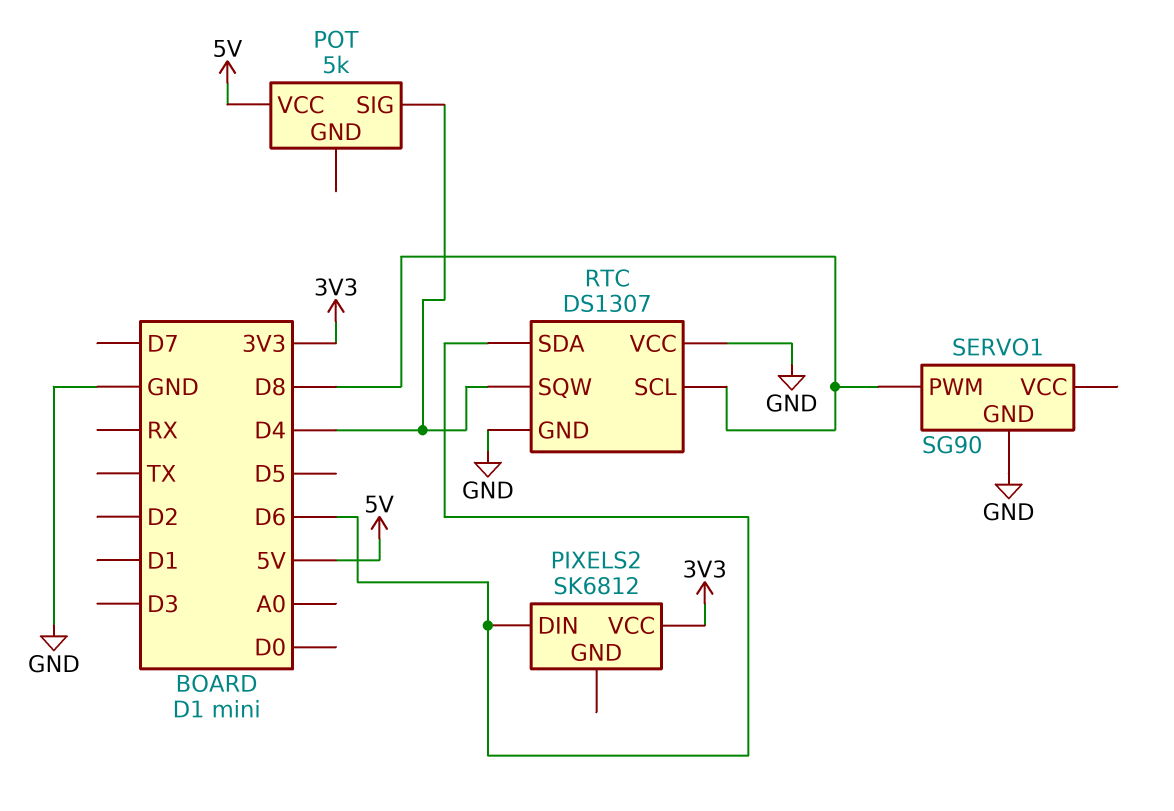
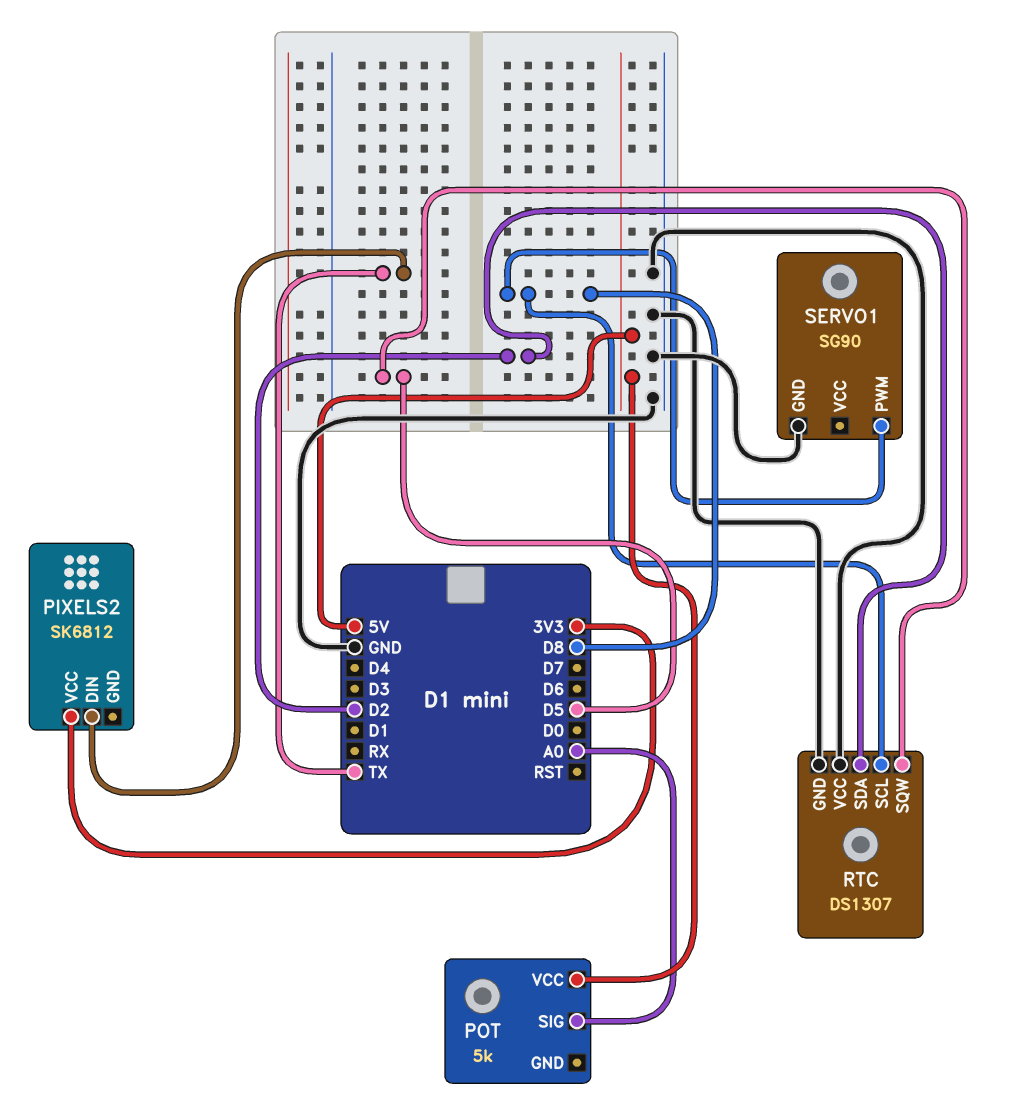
PIXELS2 pin DIN: D6 -> TX
POT pin SIG: D4 -> A0
RTC pin SDA: D6 -> D2
RTC pin SQW: D4 -> D5

